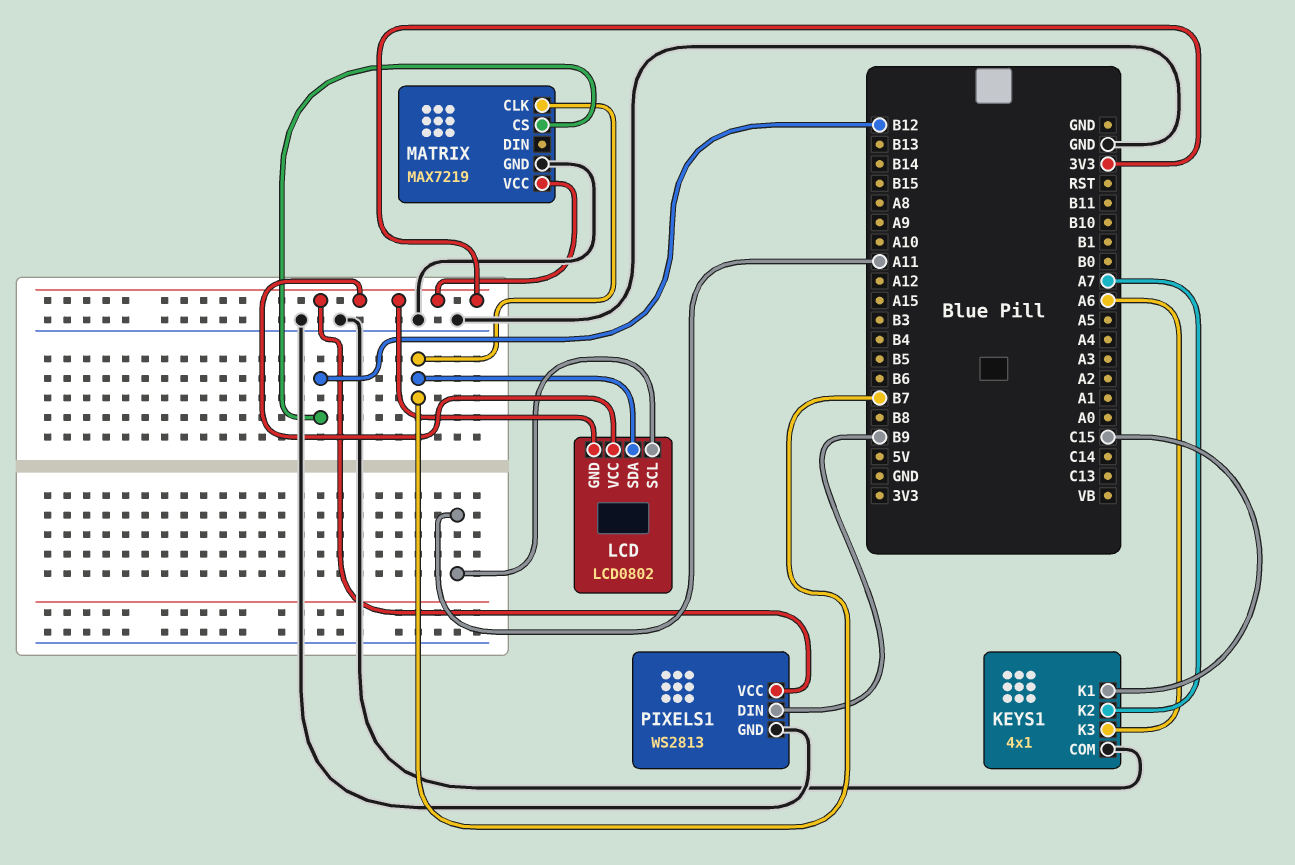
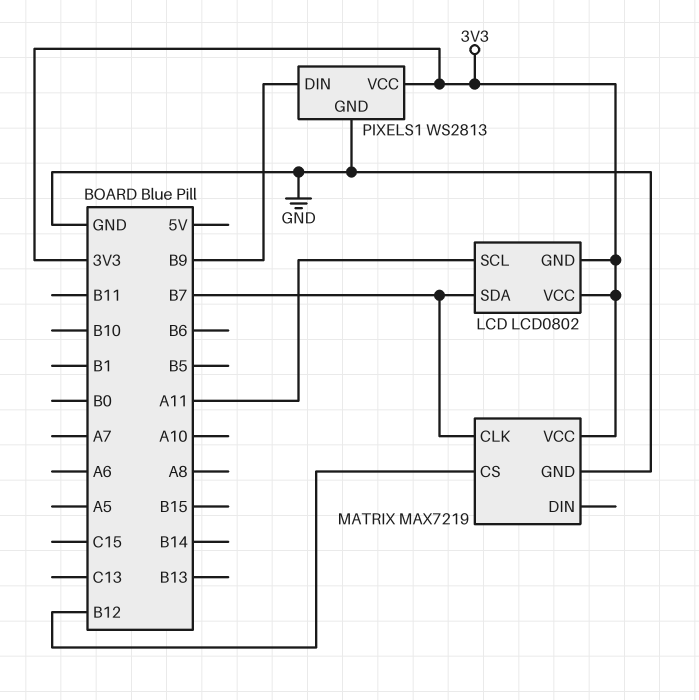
KEYS1: 4x1 -> none
KEYS1 pin COM: GND -> none
KEYS1 pin K1: C15 -> none
KEYS1 pin K2: A7 -> none
KEYS1 pin K3: A6 -> none

